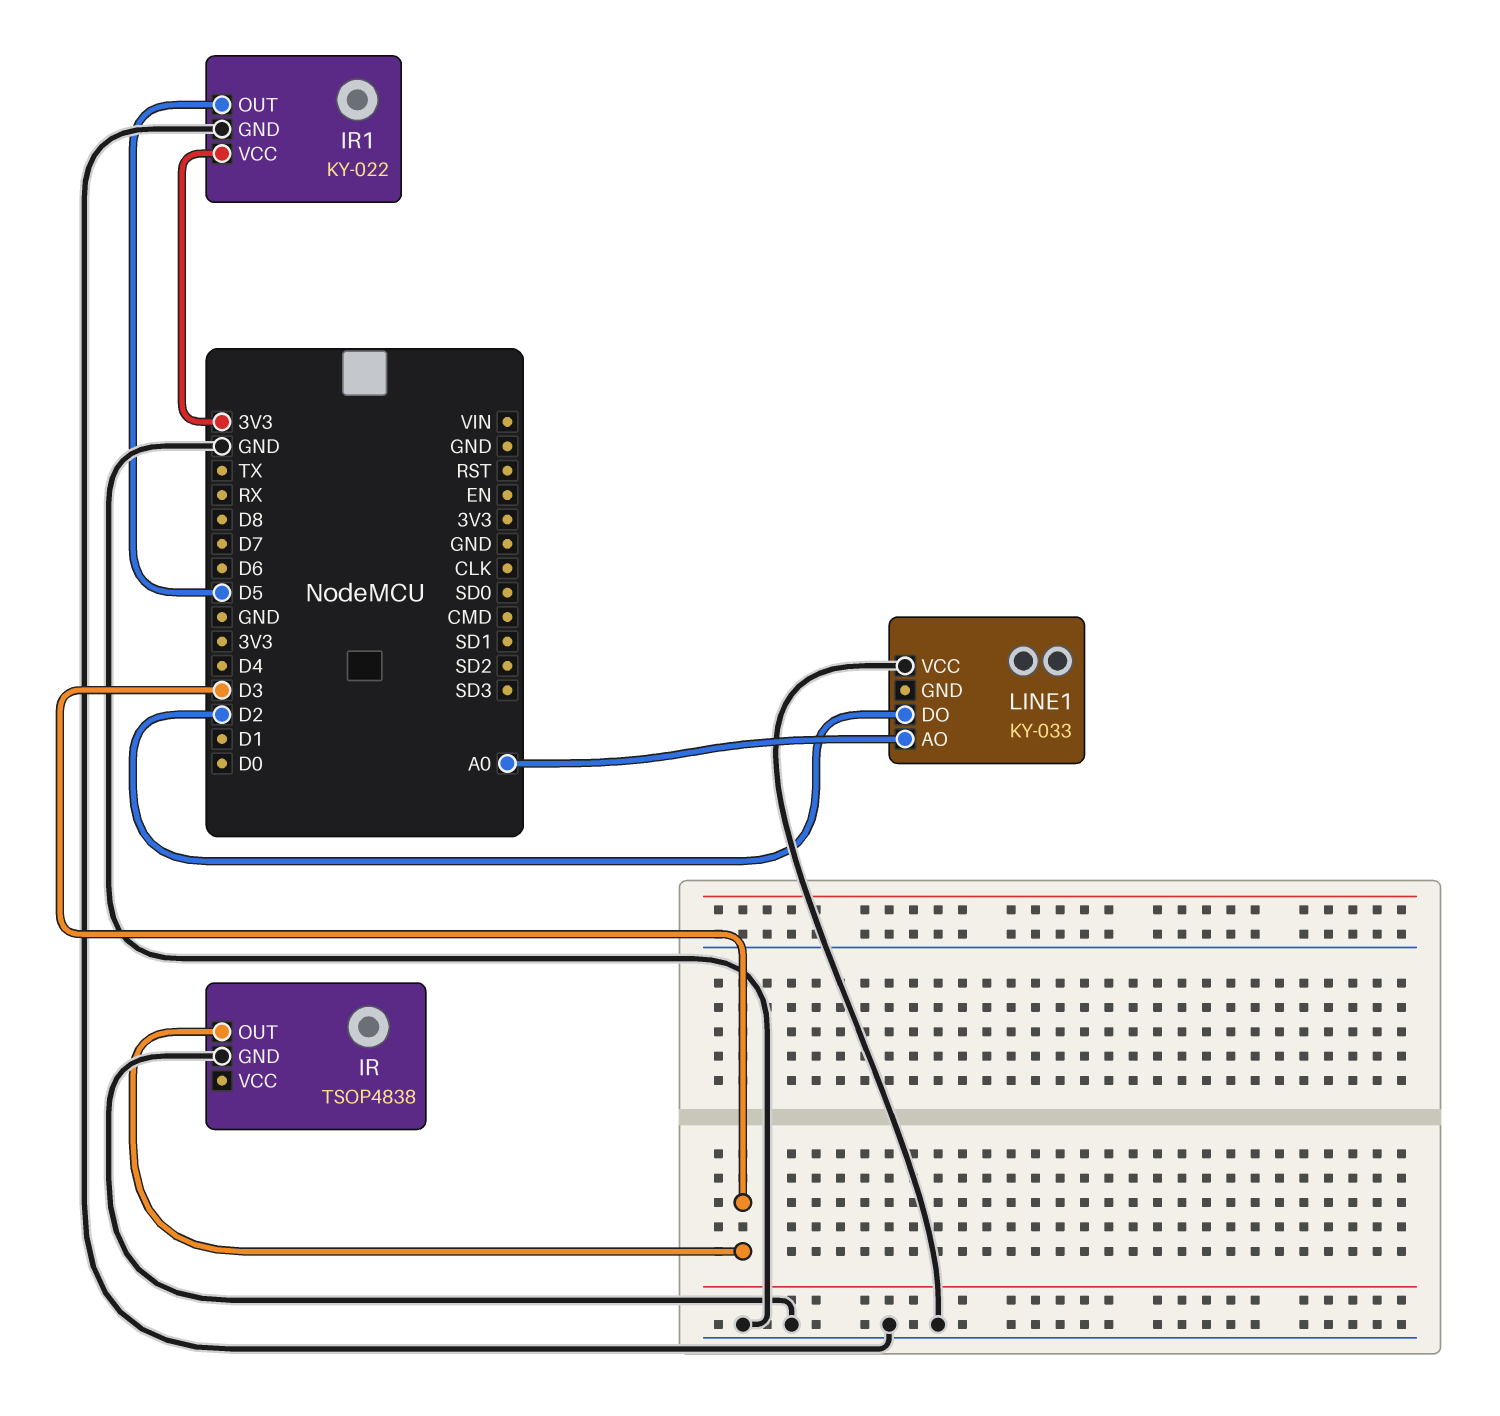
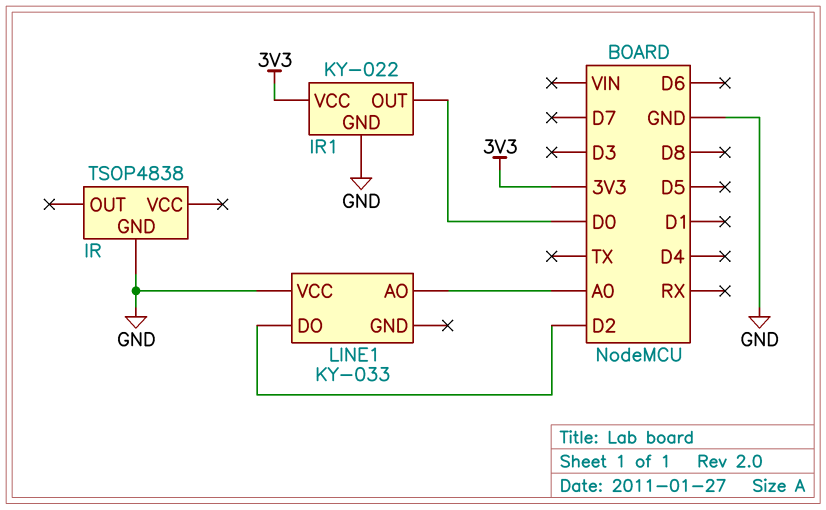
IR pin OUT: D3 -> none
IR1 pin OUT: D5 -> D0

